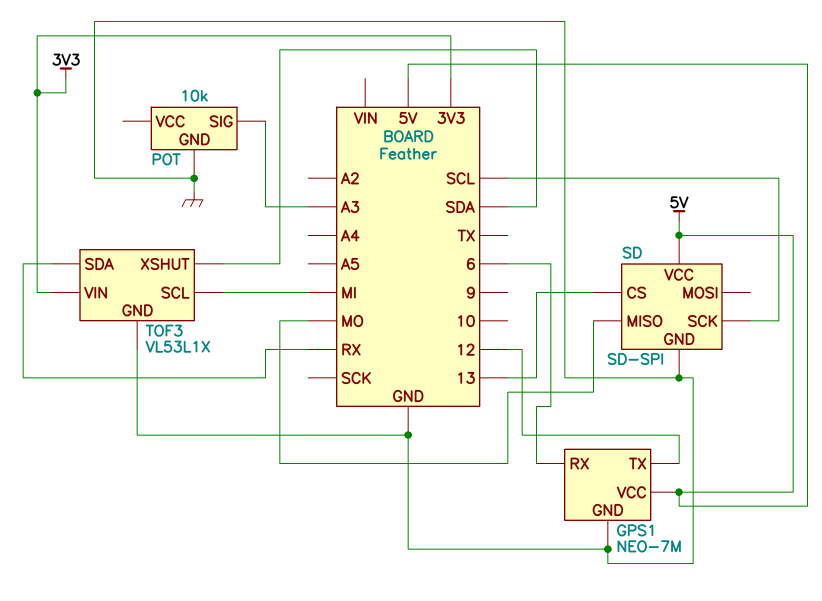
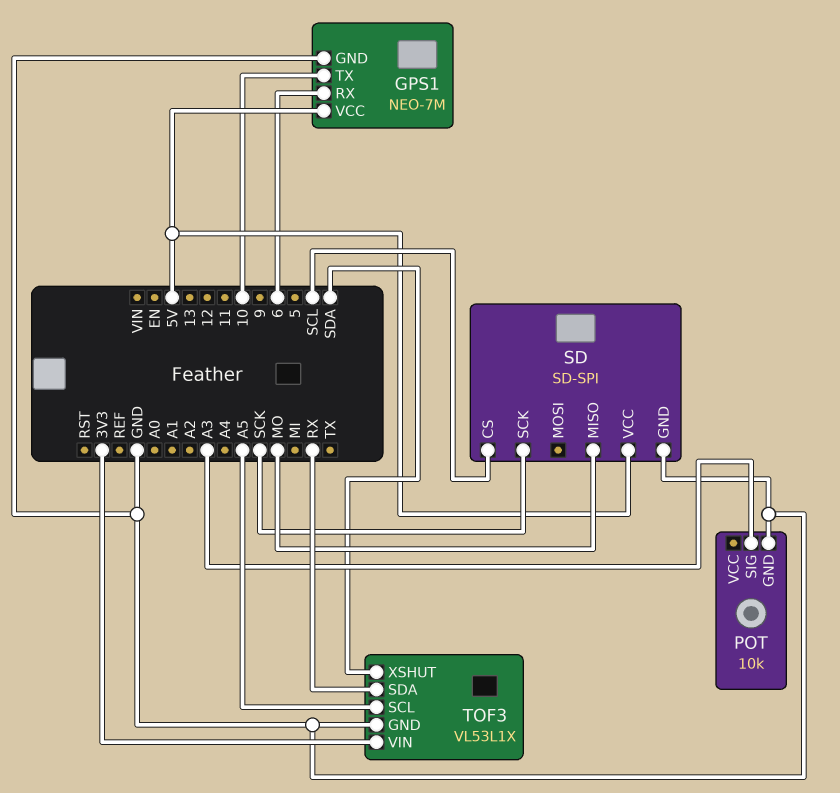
GPS1 pin TX: 12 -> 10
SD pin CS: 13 -> SCL
SD pin SCK: SCL -> SCK
TOF3 pin SCL: MI -> A5

